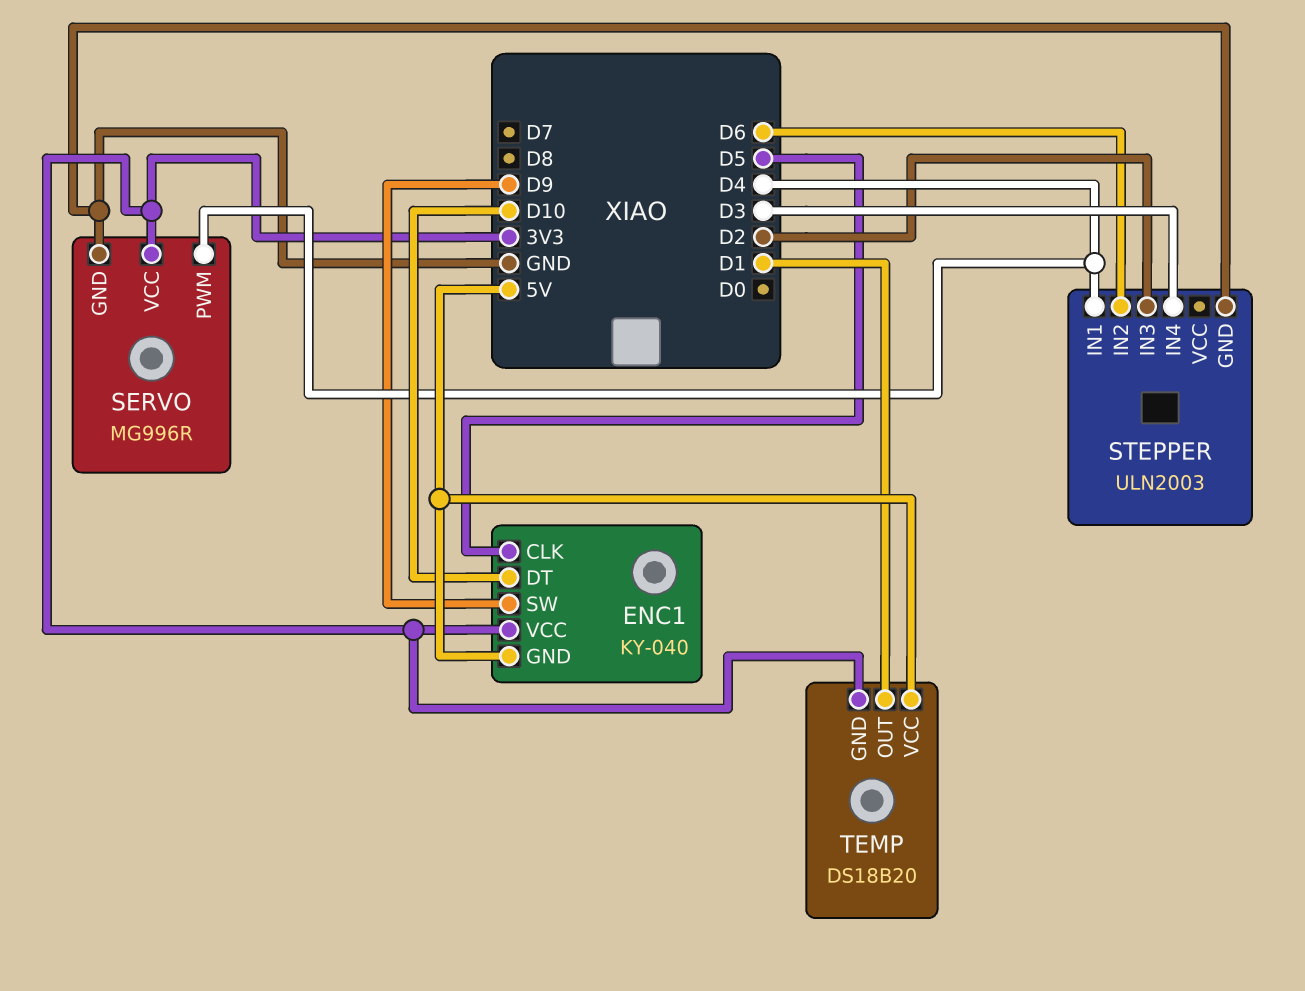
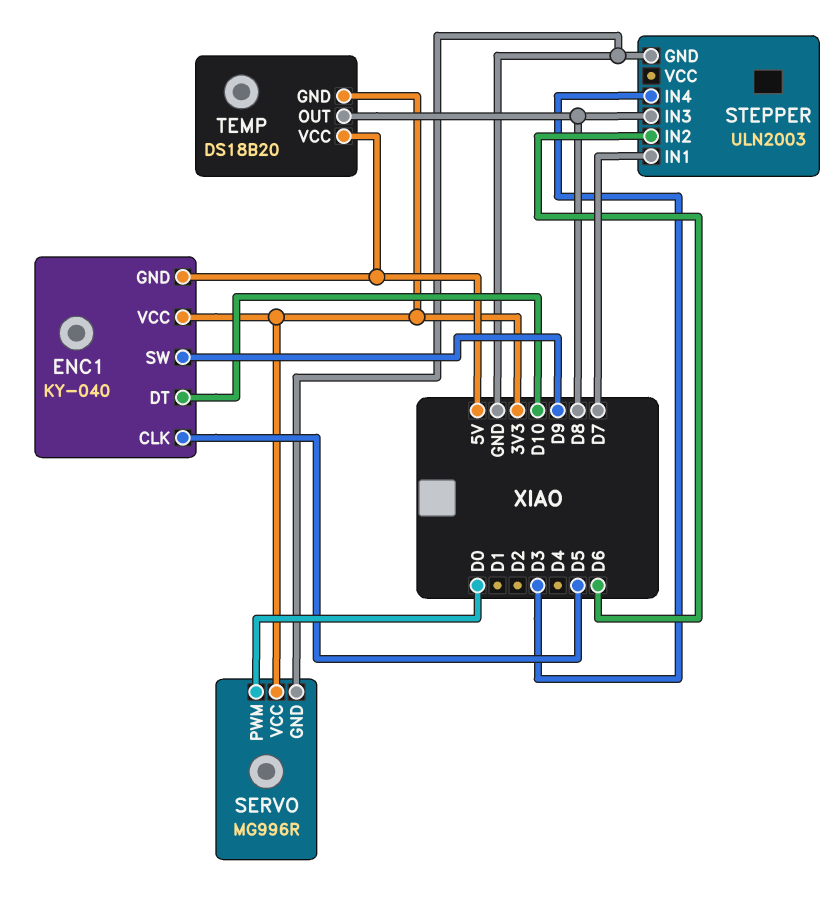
SERVO pin PWM: D4 -> D0
STEPPER pin IN1: D4 -> D7
STEPPER pin IN3: D2 -> D8
TEMP pin OUT: D1 -> D8

